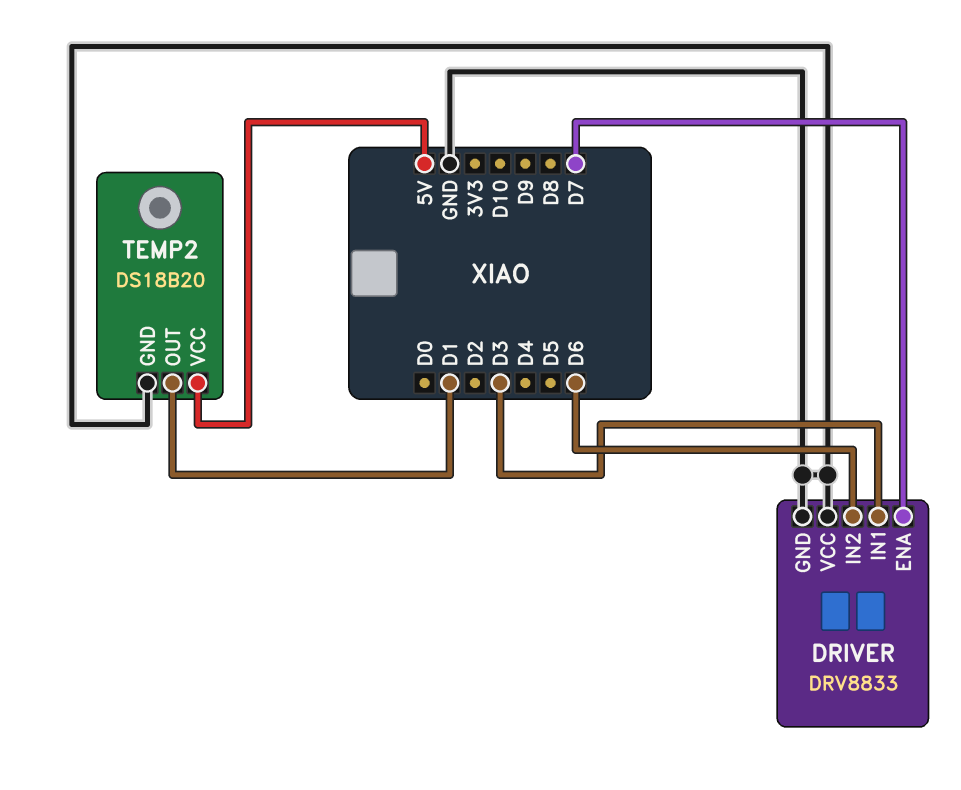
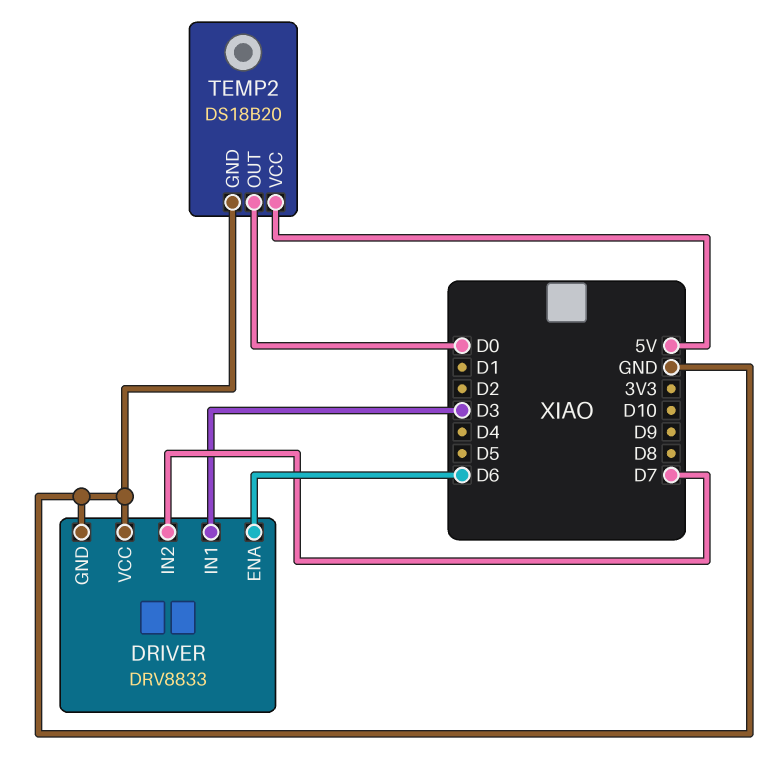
DRIVER pin ENA: D7 -> D6
DRIVER pin IN2: D6 -> D7
TEMP2 pin OUT: D1 -> D0

